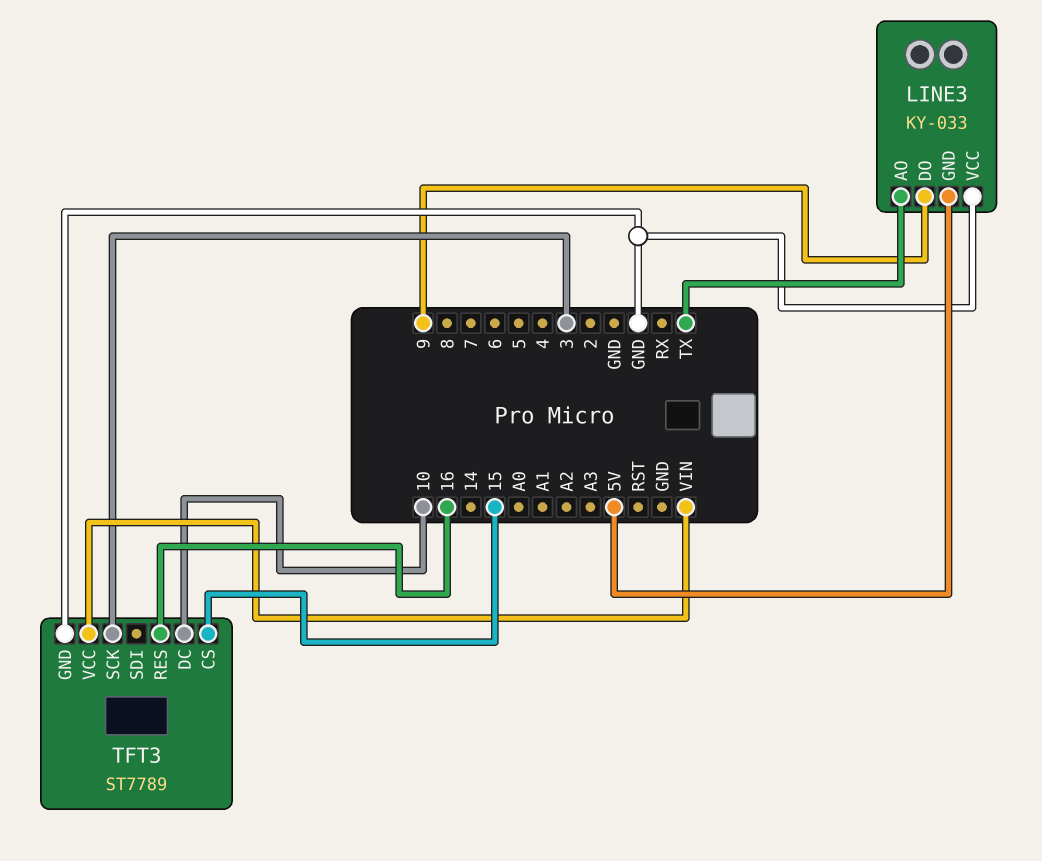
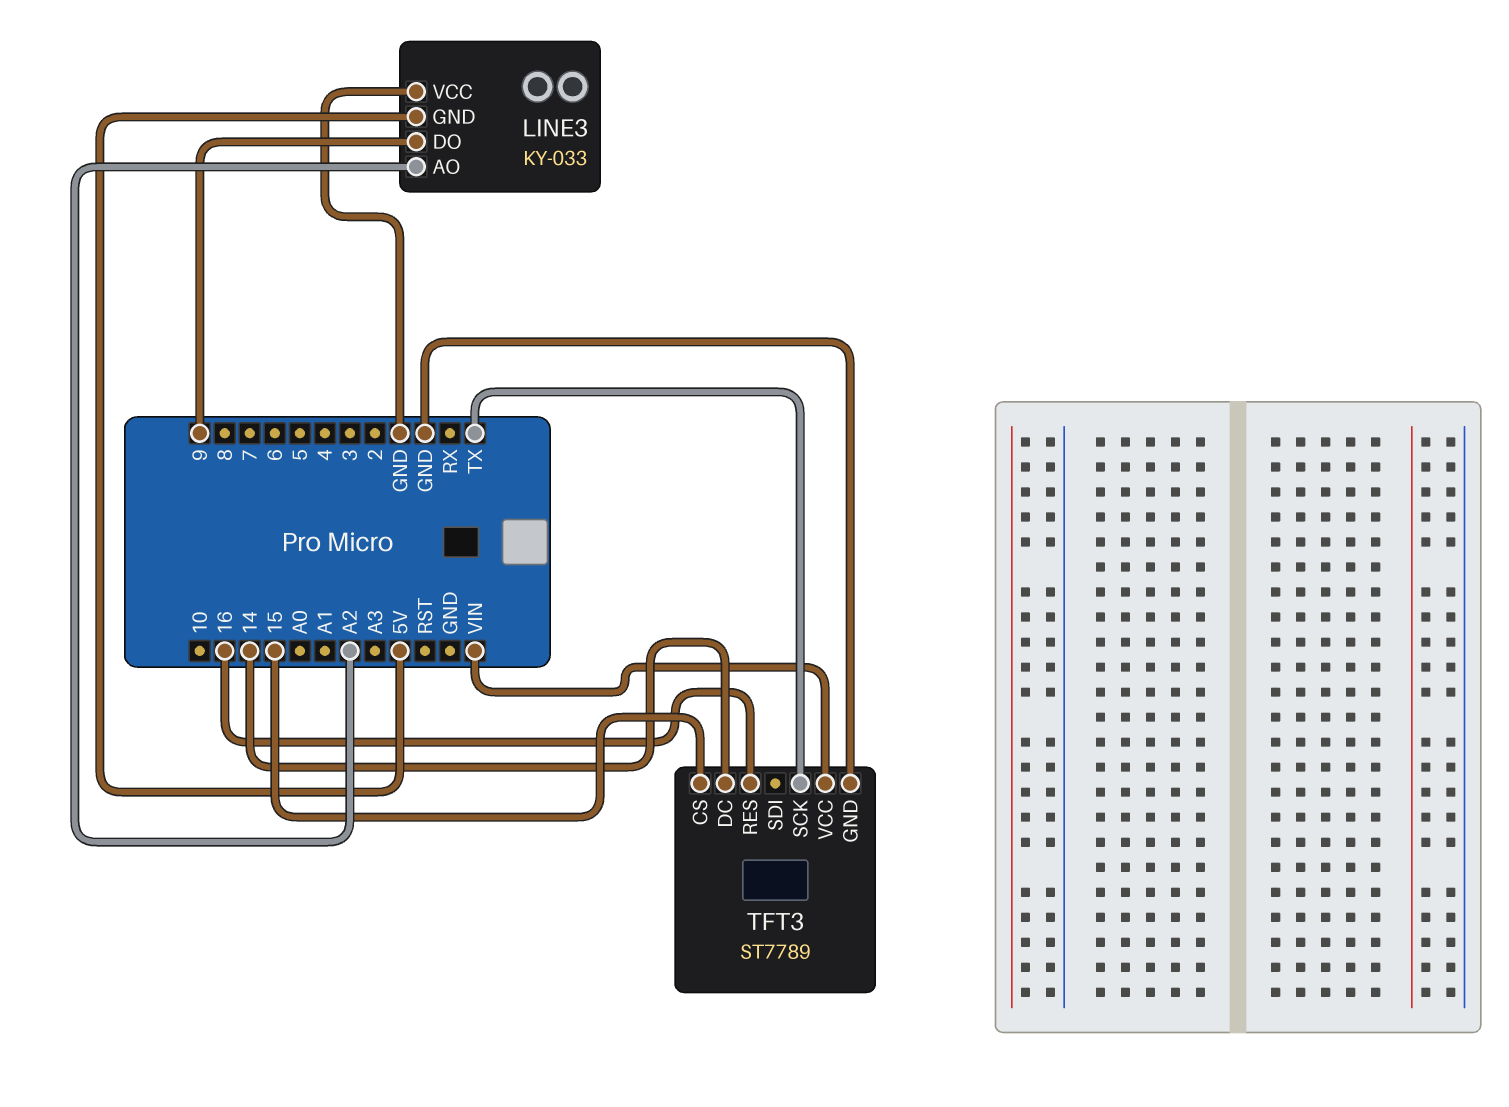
LINE3 pin AO: TX -> A2
TFT3 pin DC: 10 -> 14
TFT3 pin SCK: 3 -> TX

